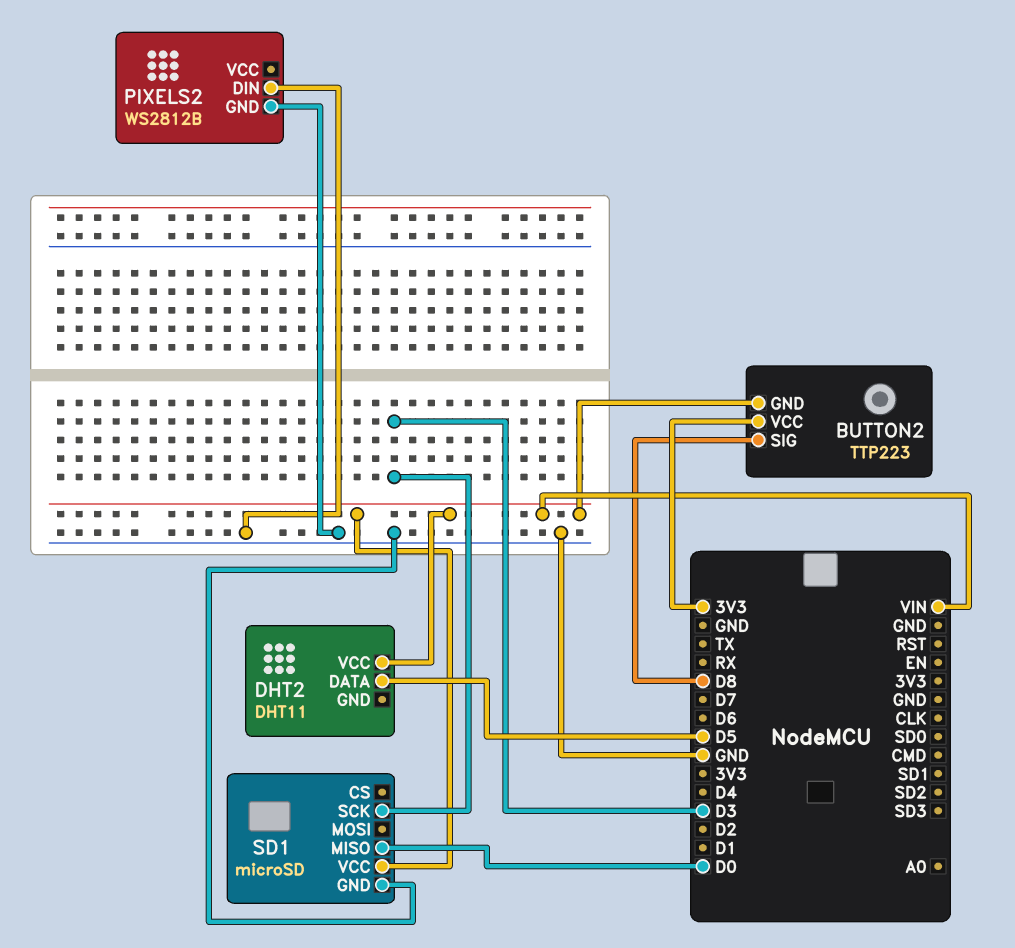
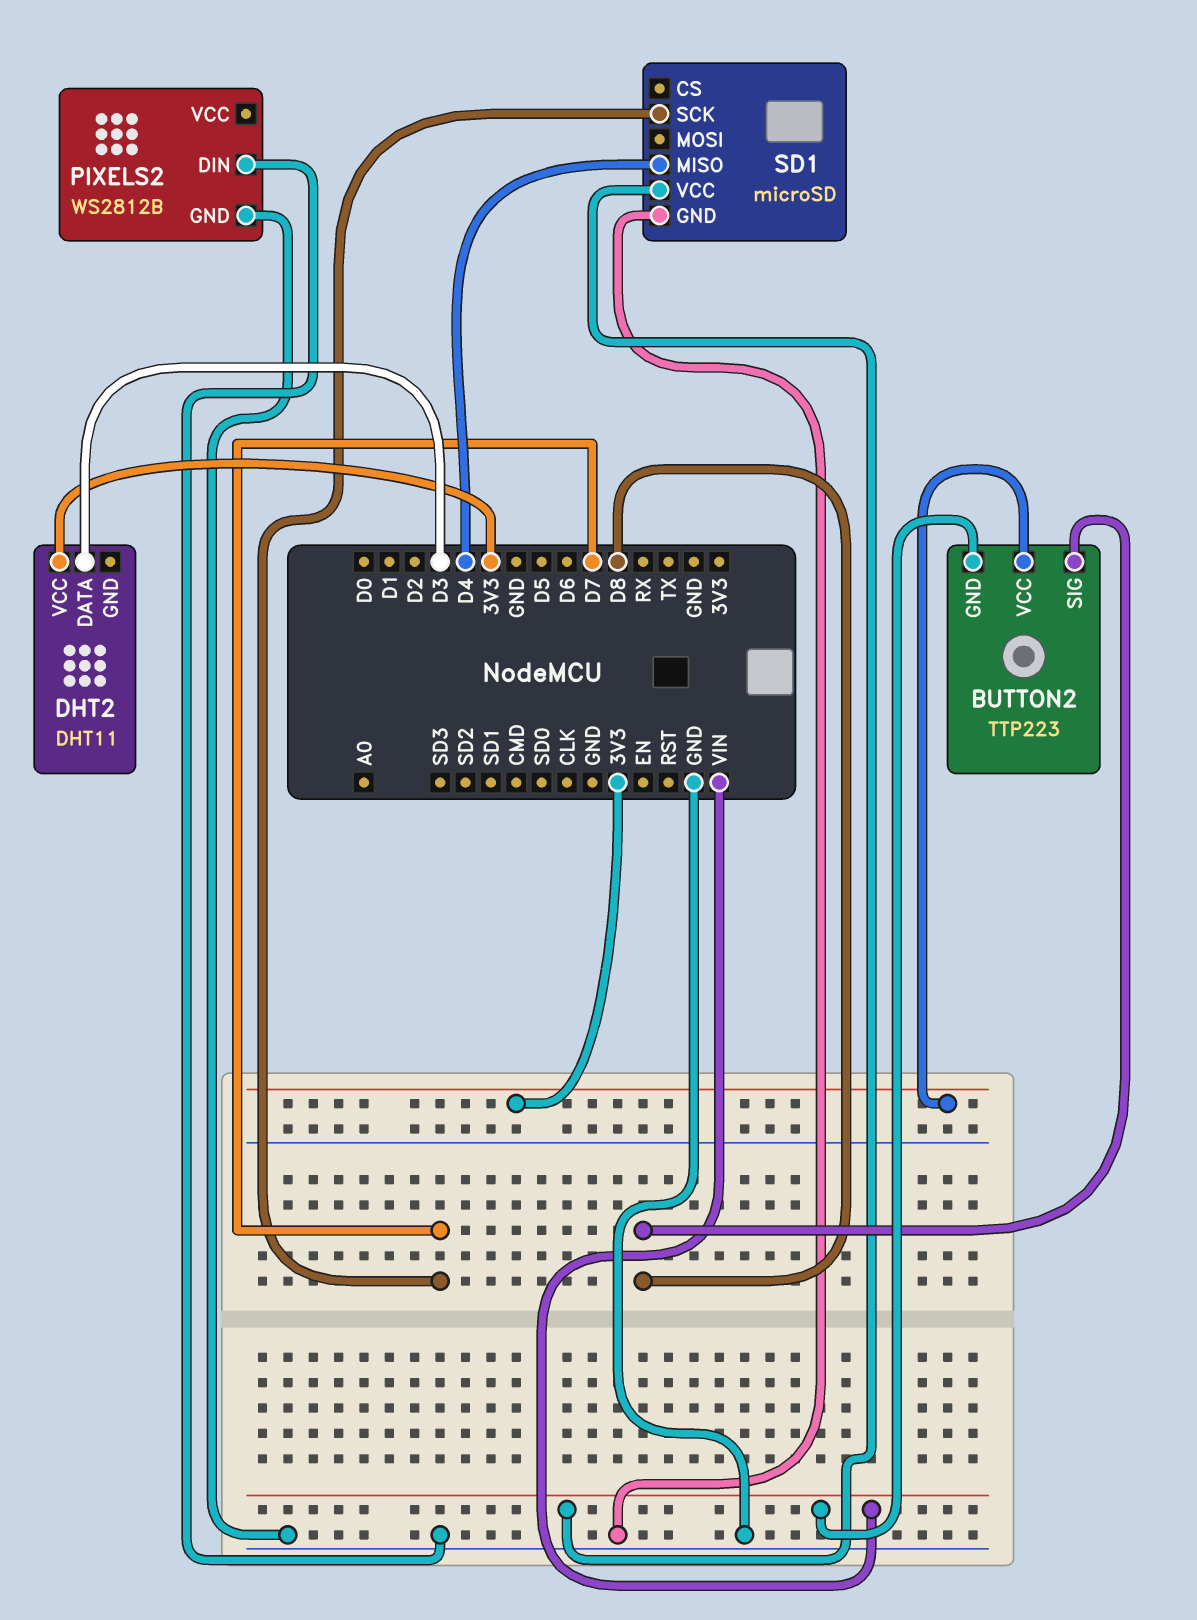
DHT2 pin DATA: D5 -> D3
DHT2 pin VCC: VIN -> 3V3
SD1 pin MISO: D0 -> D4
SD1 pin SCK: D3 -> D7

